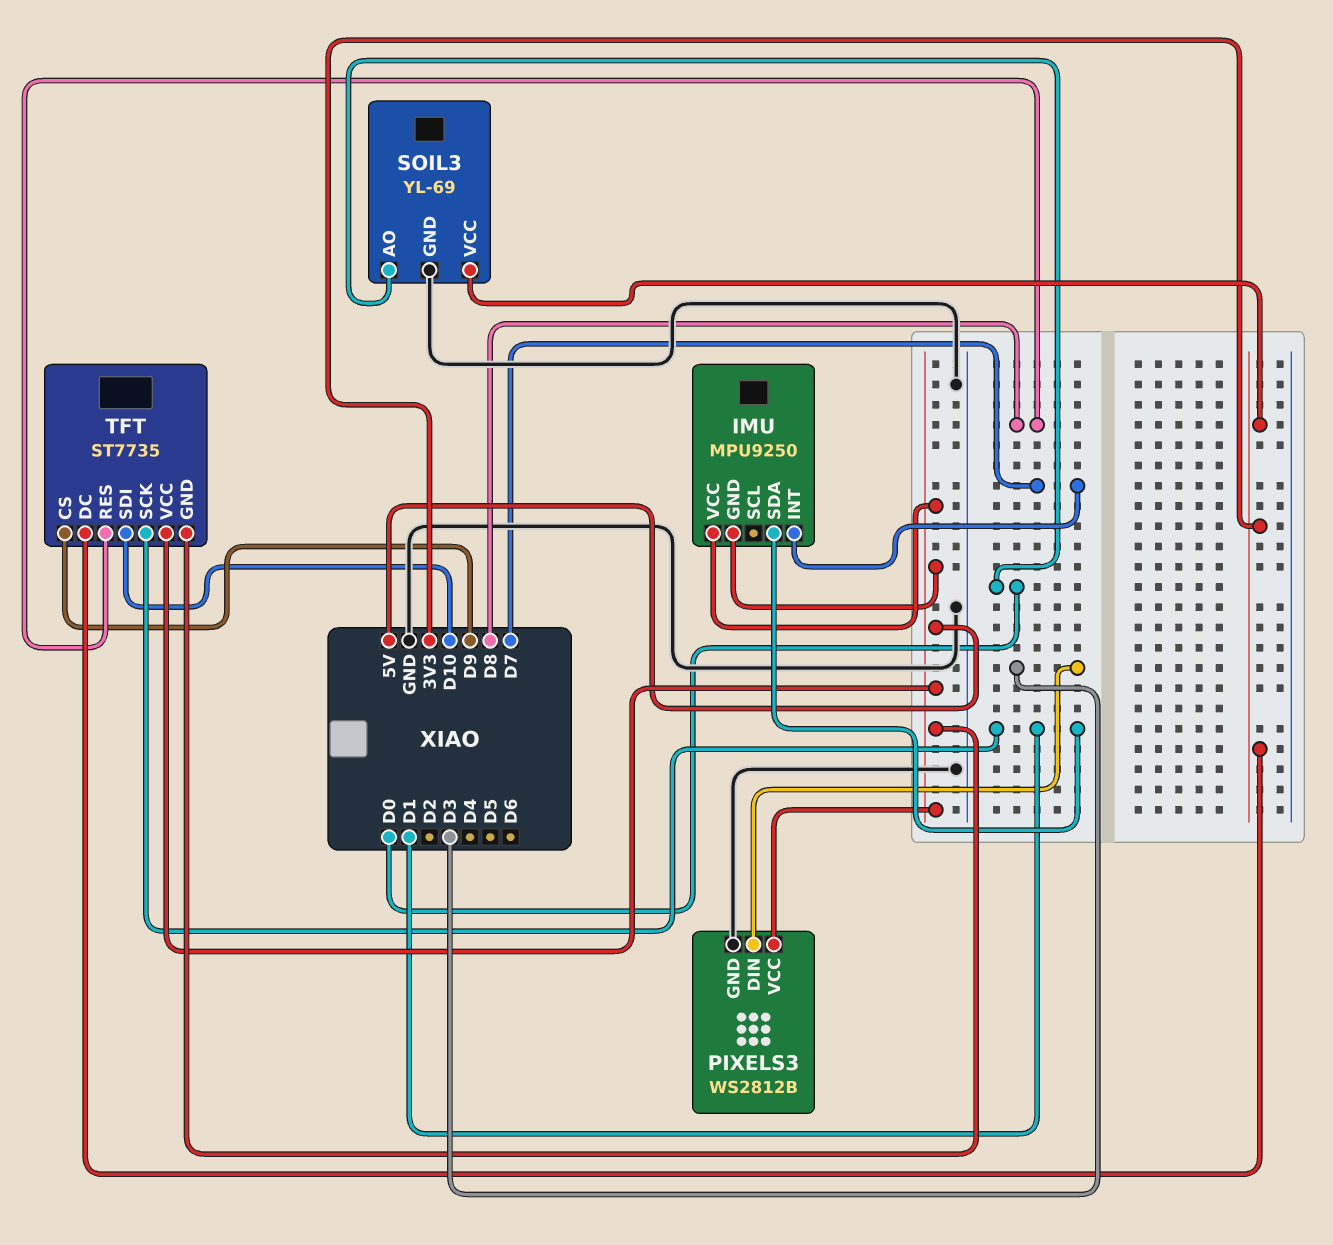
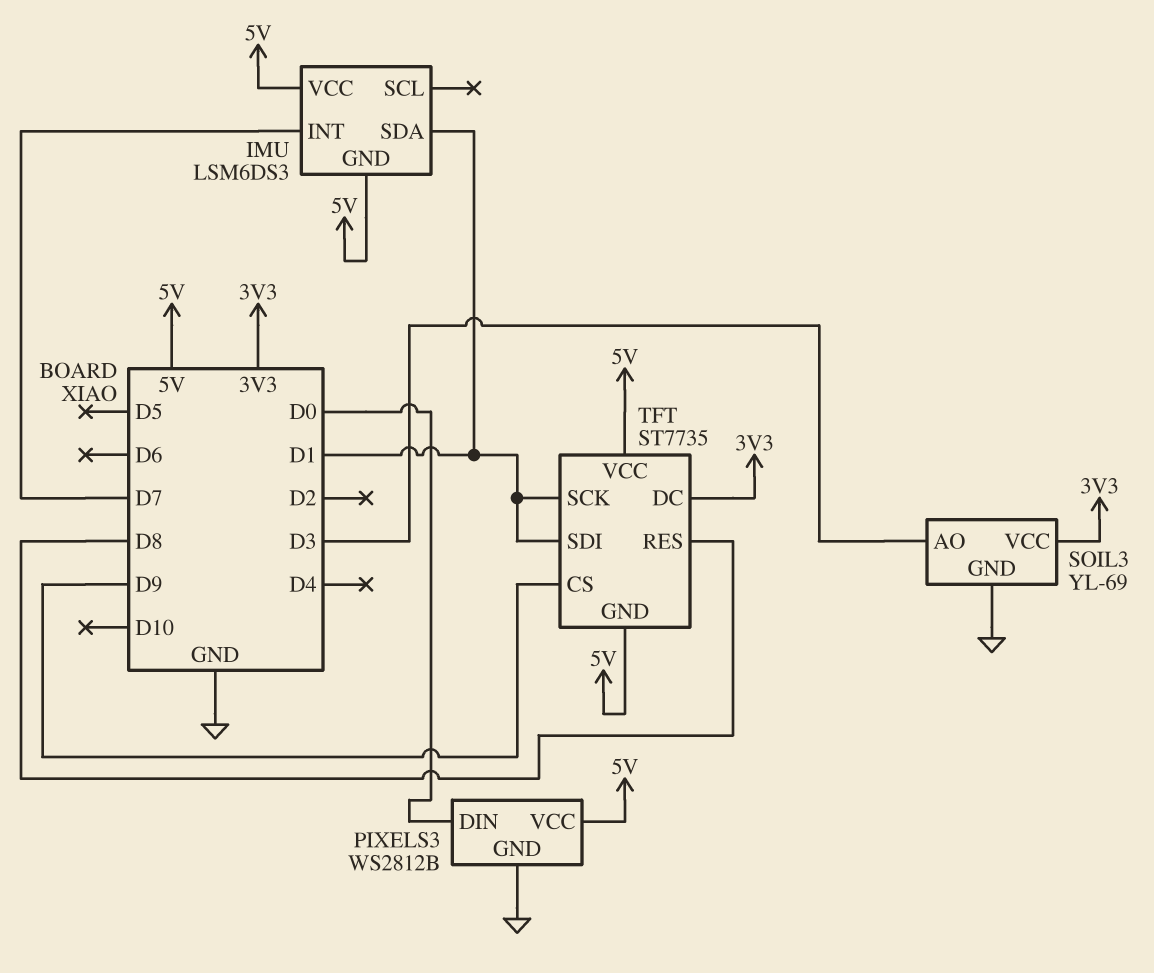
IMU: MPU9250 -> LSM6DS3
PIXELS3 pin DIN: D3 -> D0
SOIL3 pin AO: D0 -> D3
TFT pin SDI: D10 -> D1

